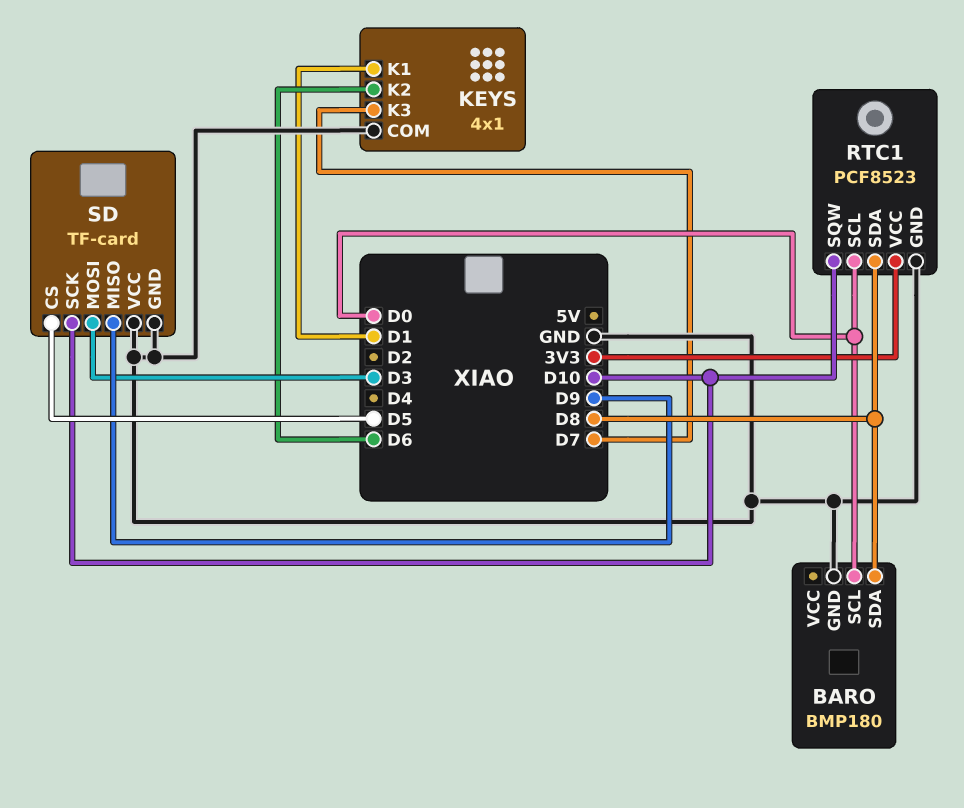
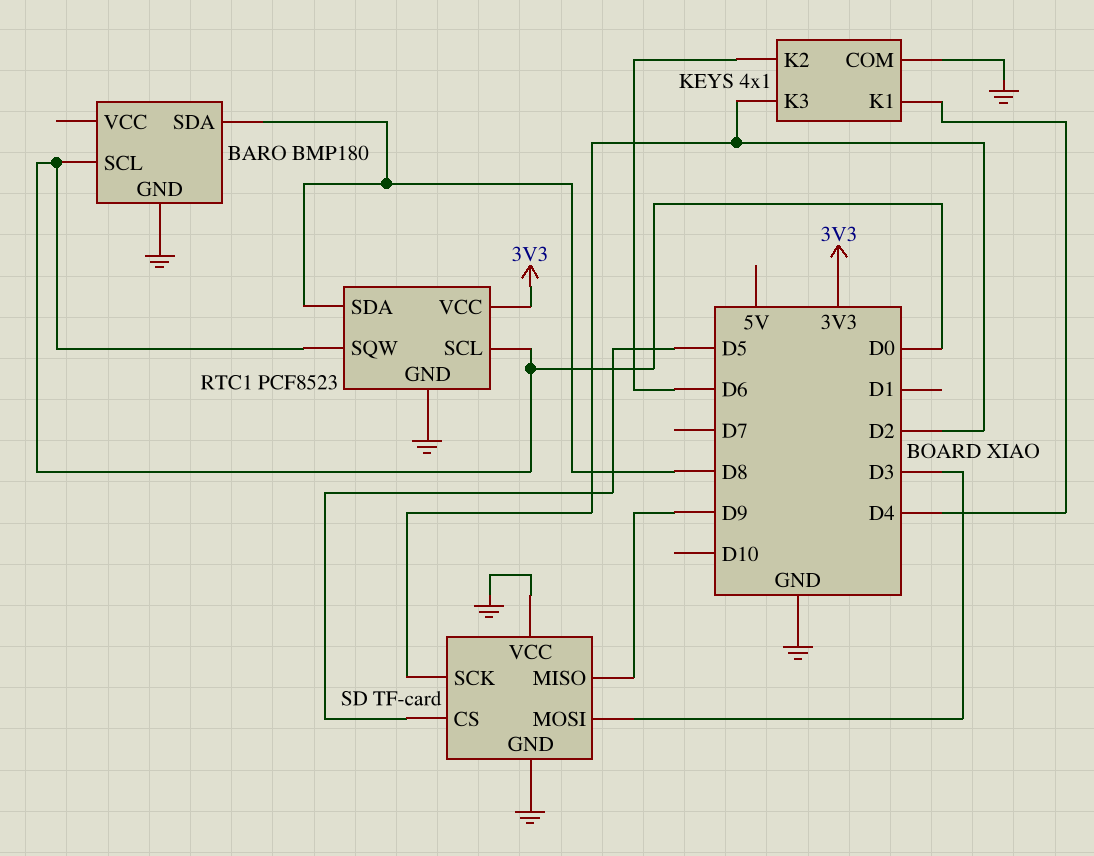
KEYS pin K1: D1 -> D4
KEYS pin K3: D7 -> D2
RTC1 pin SQW: D10 -> D0
SD pin SCK: D10 -> D2

